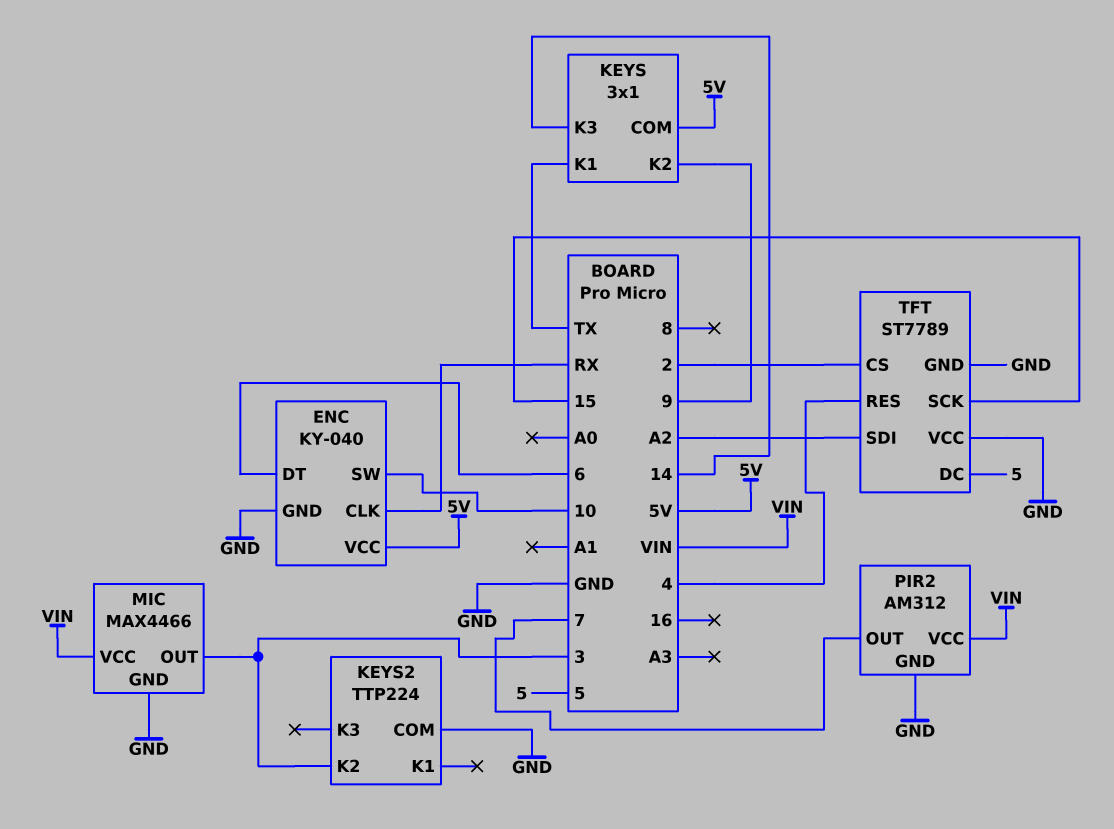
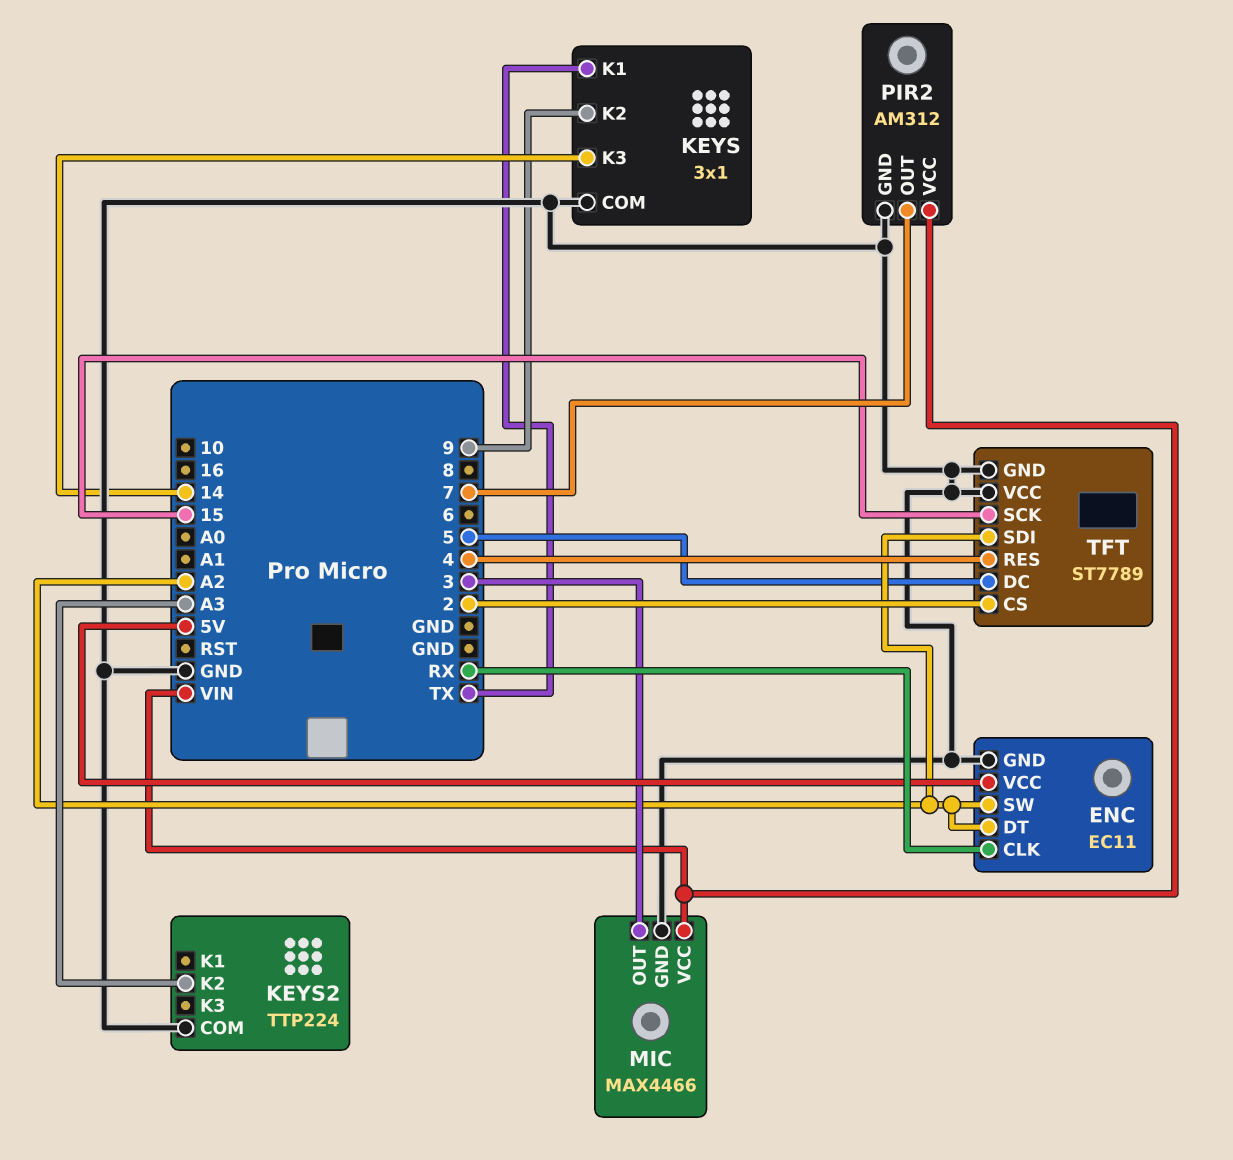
ENC: KY-040 -> EC11
ENC pin DT: 6 -> A2
ENC pin SW: 10 -> A2
KEYS pin COM: 5V -> GND
KEYS2 pin K2: 3 -> A3

